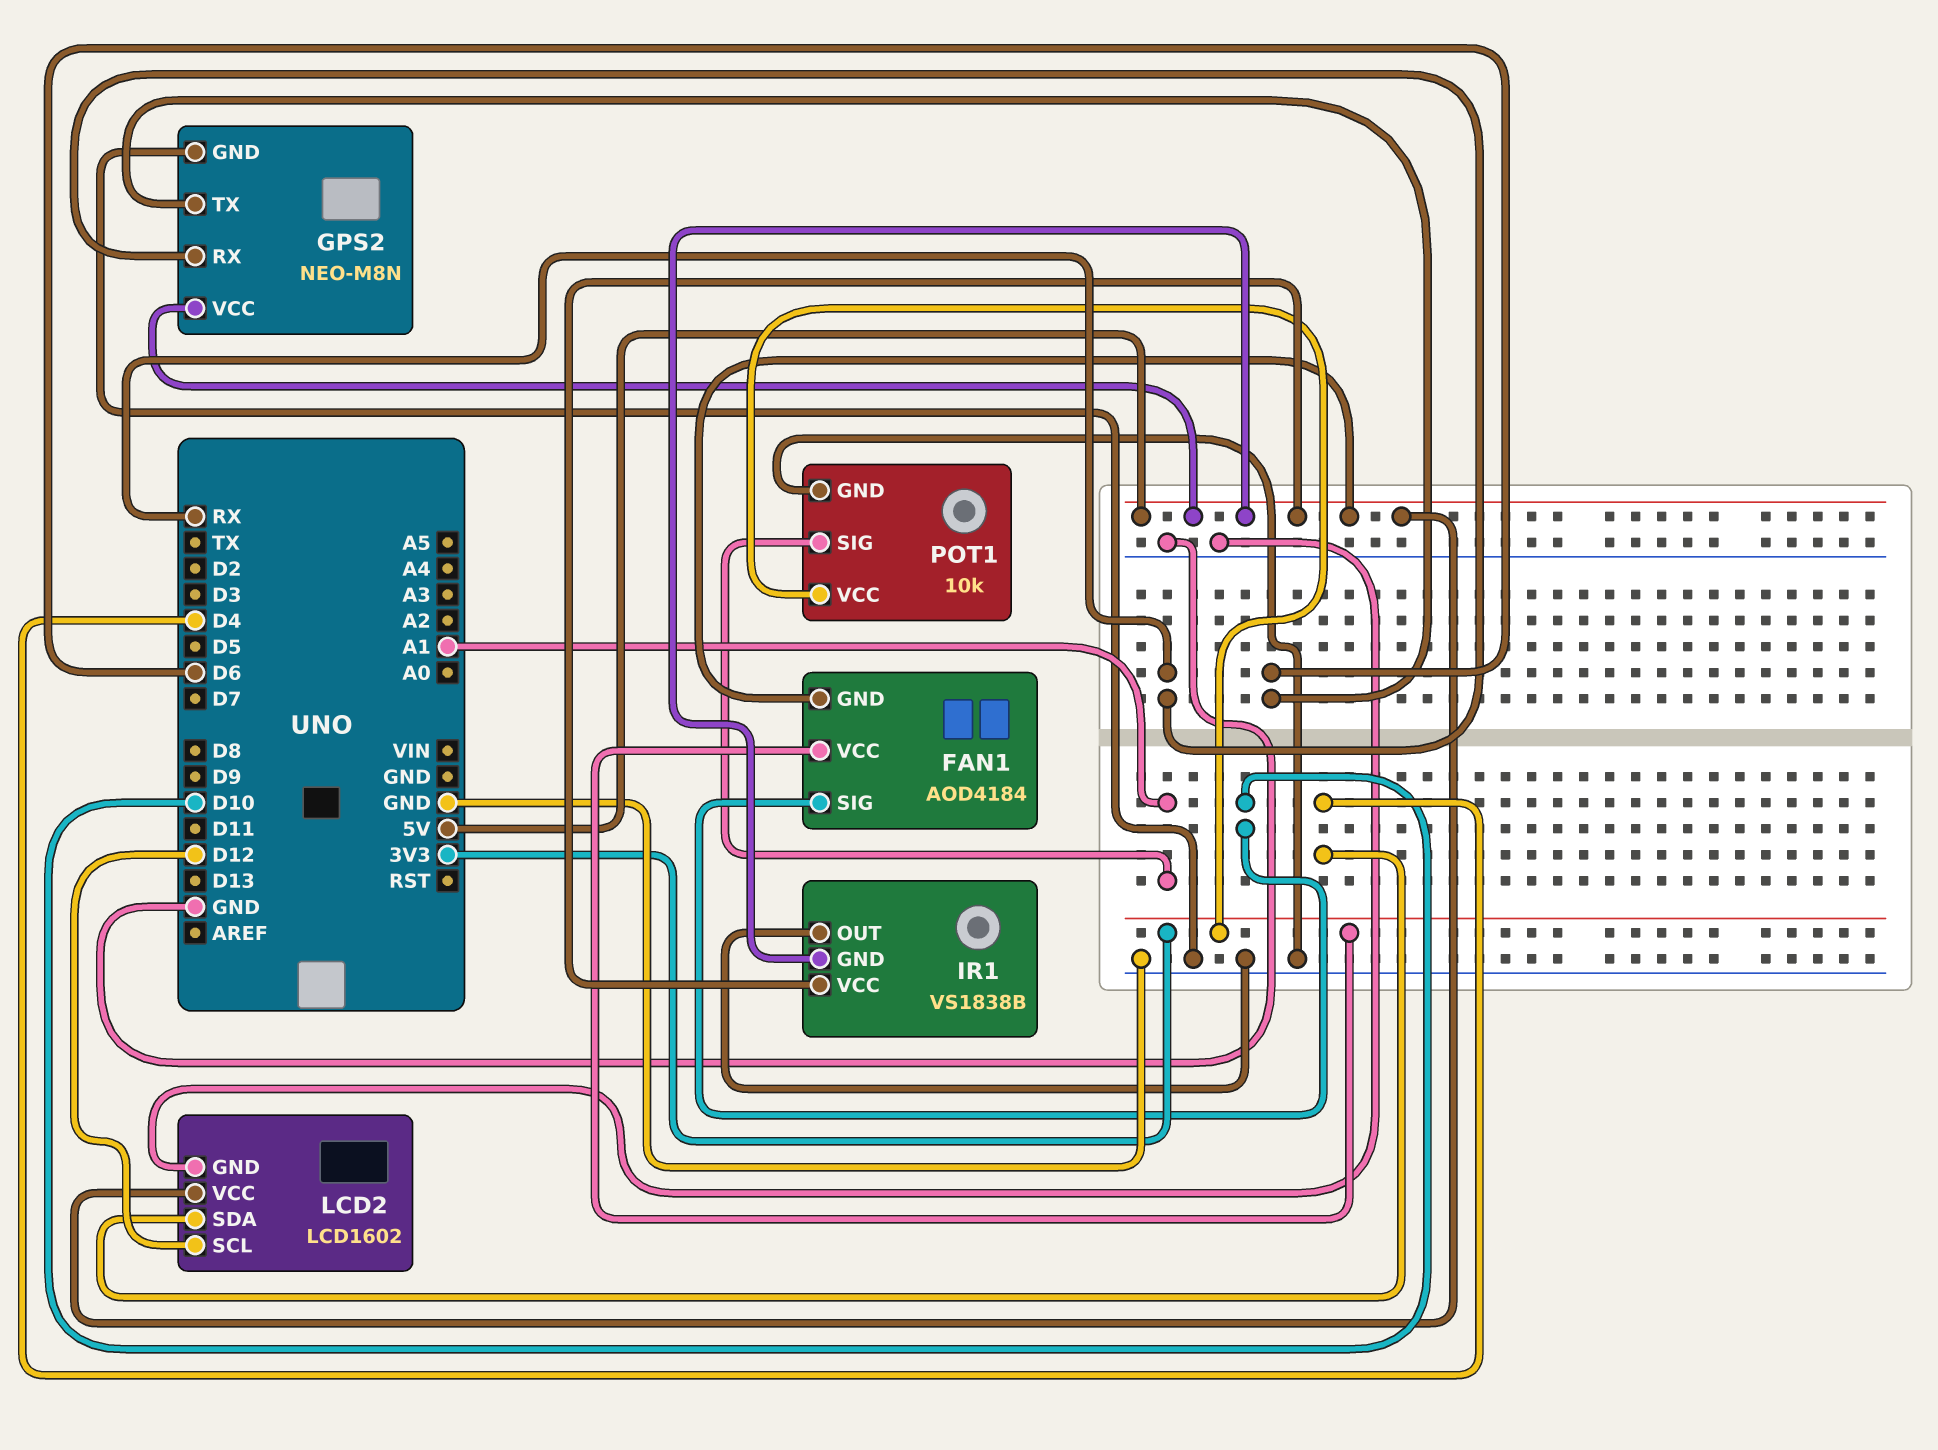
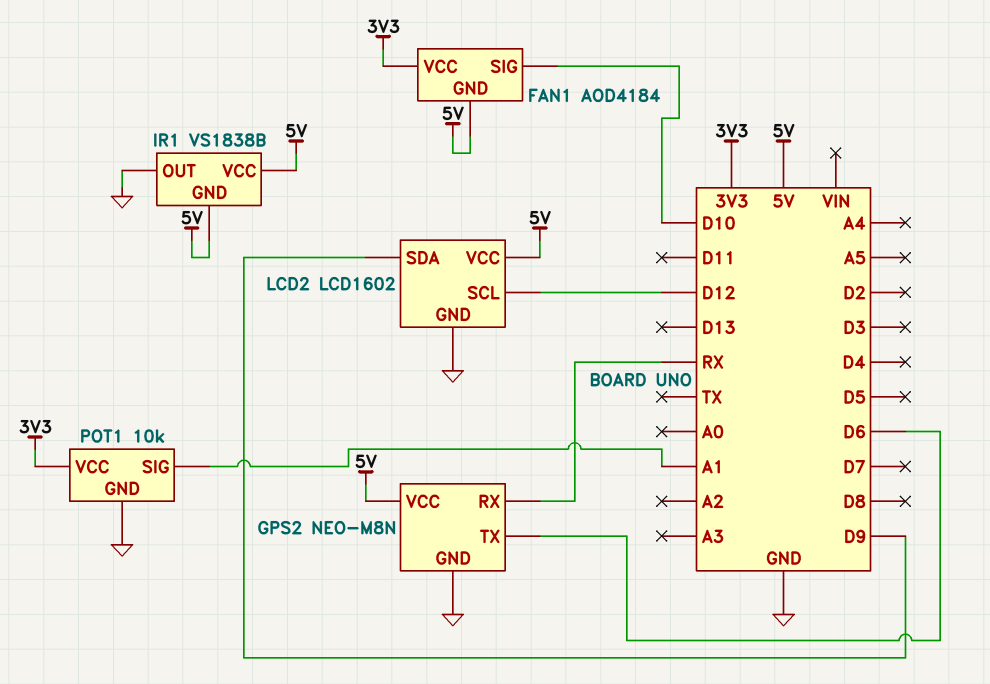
LCD2 pin SDA: D4 -> D9

